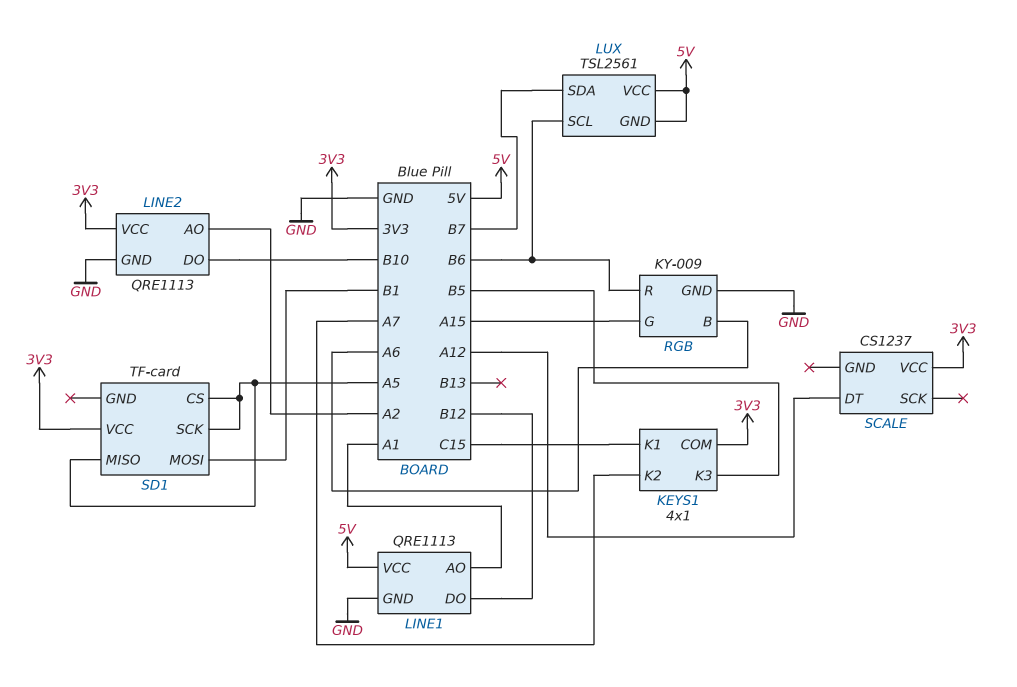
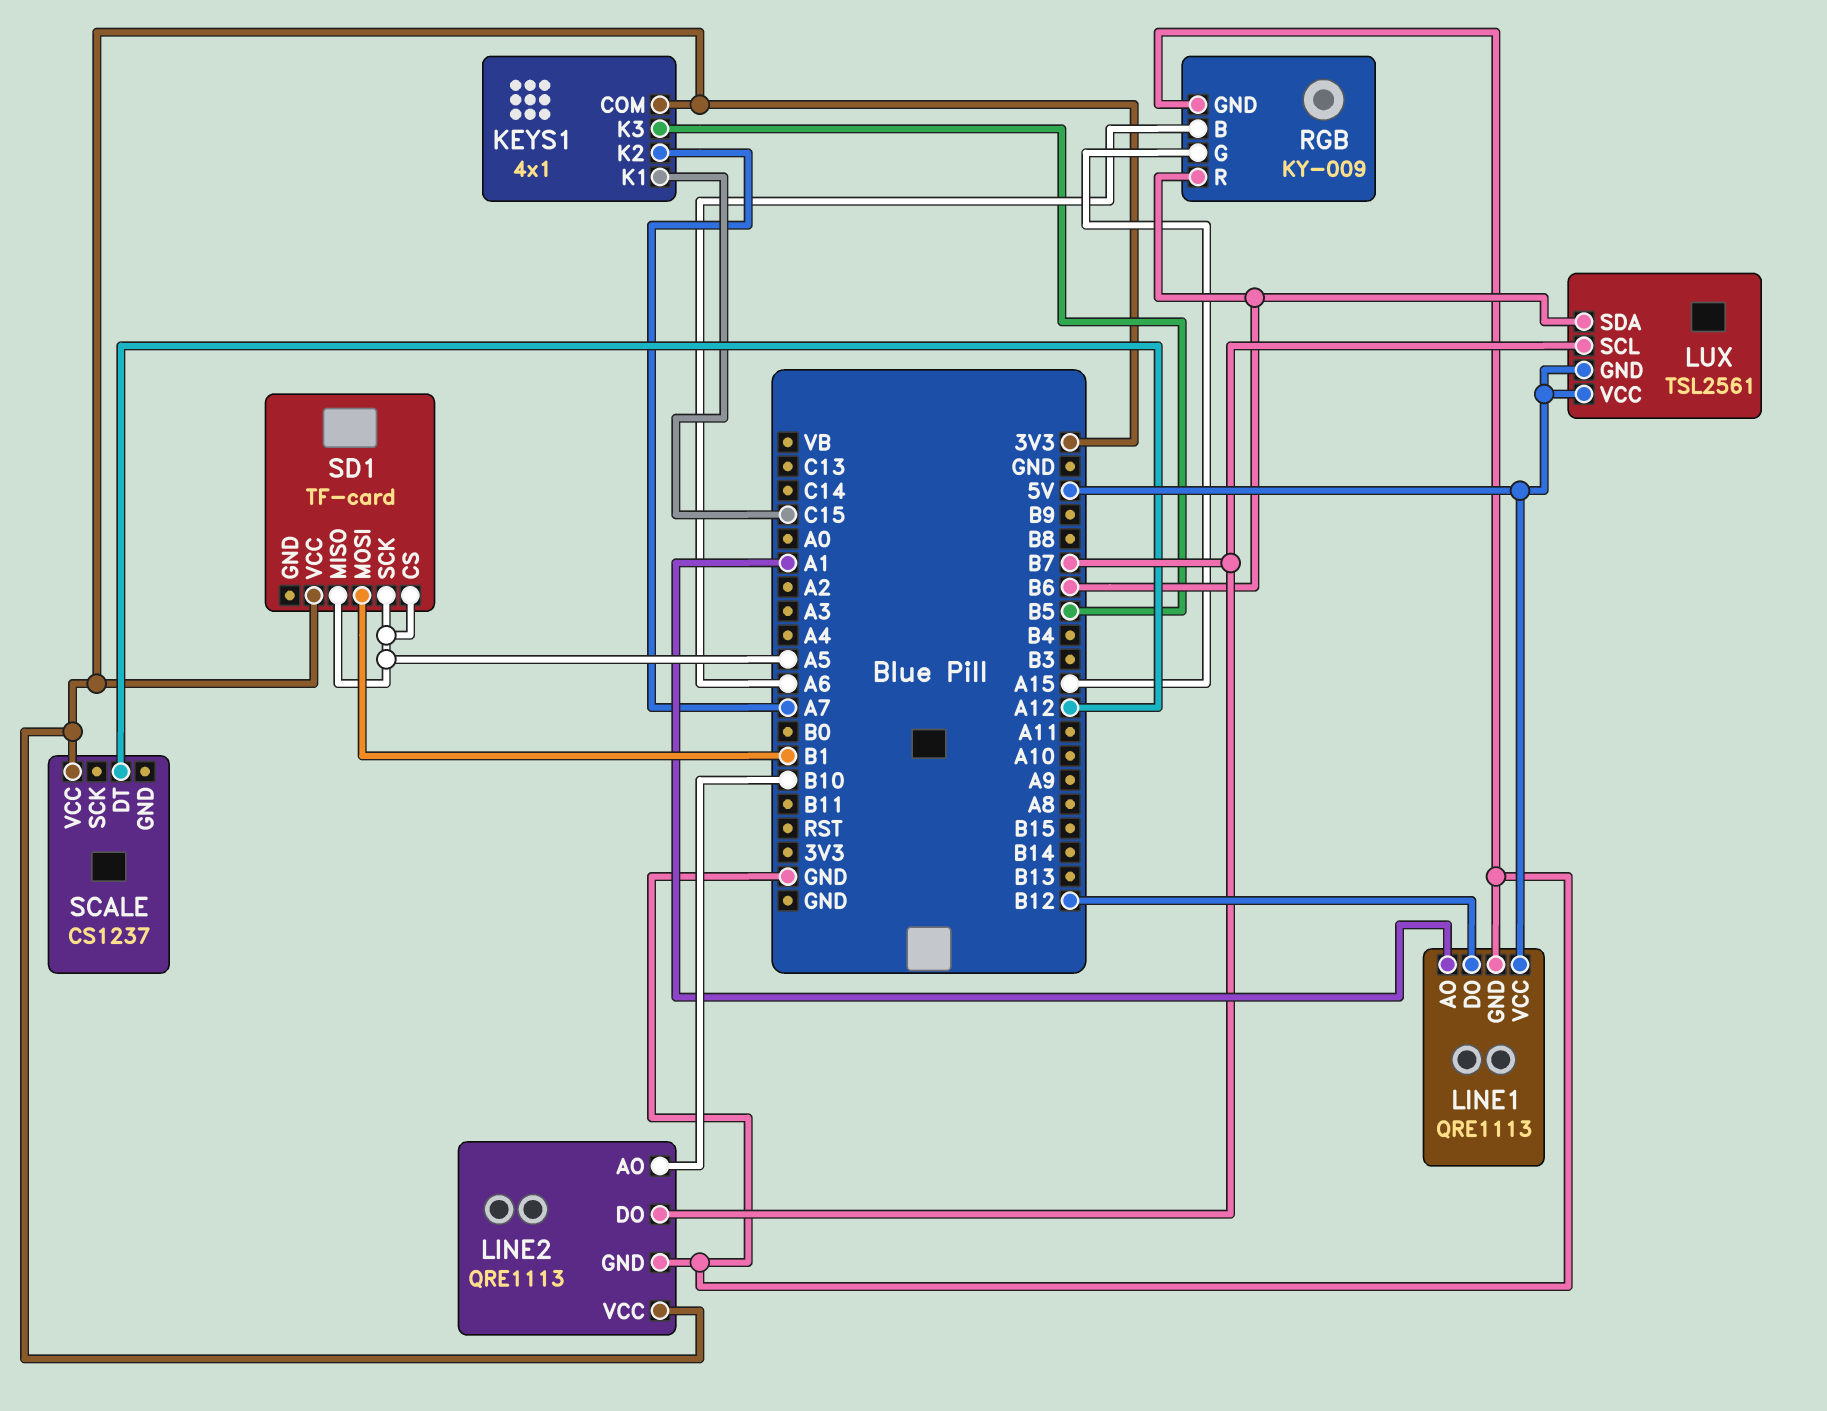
LINE2 pin AO: A2 -> B10
LINE2 pin DO: B10 -> B7
LUX pin SCL: B6 -> B7
LUX pin SDA: B7 -> B6

